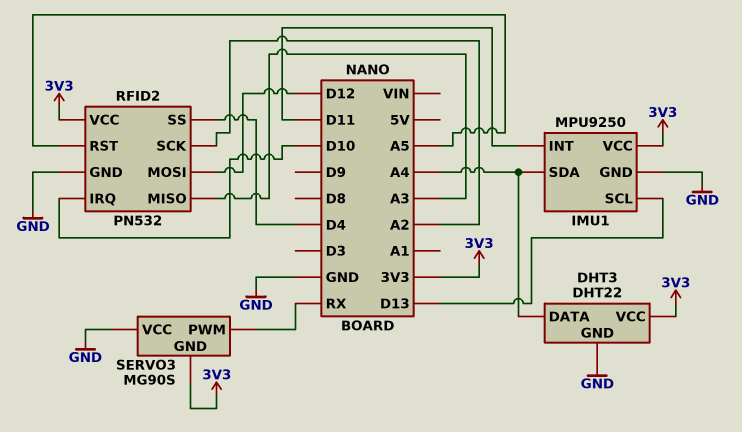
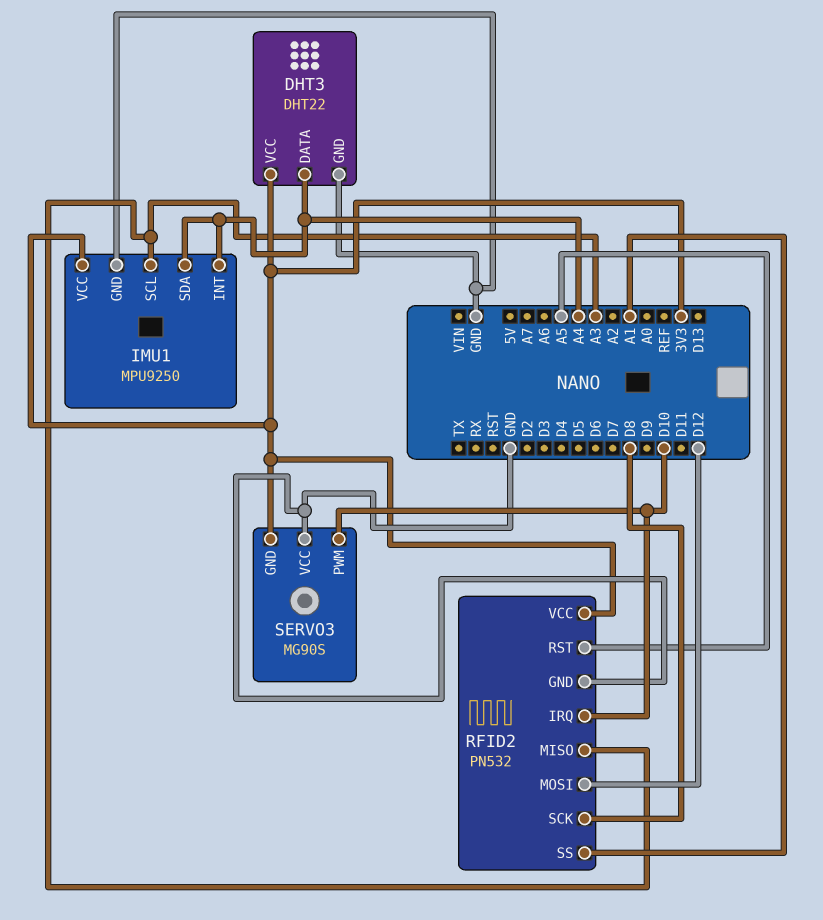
IMU1 pin INT: D11 -> A4
IMU1 pin SCL: D13 -> A3
RFID2 pin SCK: A2 -> D8
RFID2 pin SS: D4 -> A1
SERVO3 pin PWM: RX -> D10

